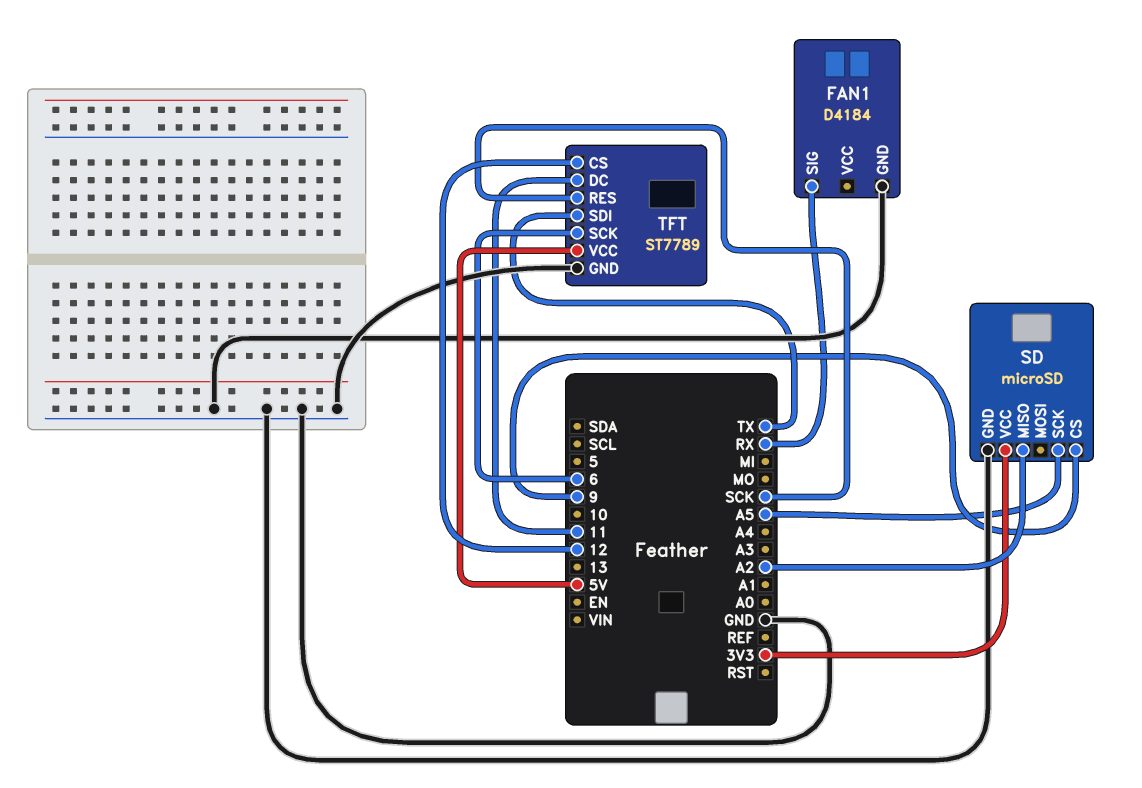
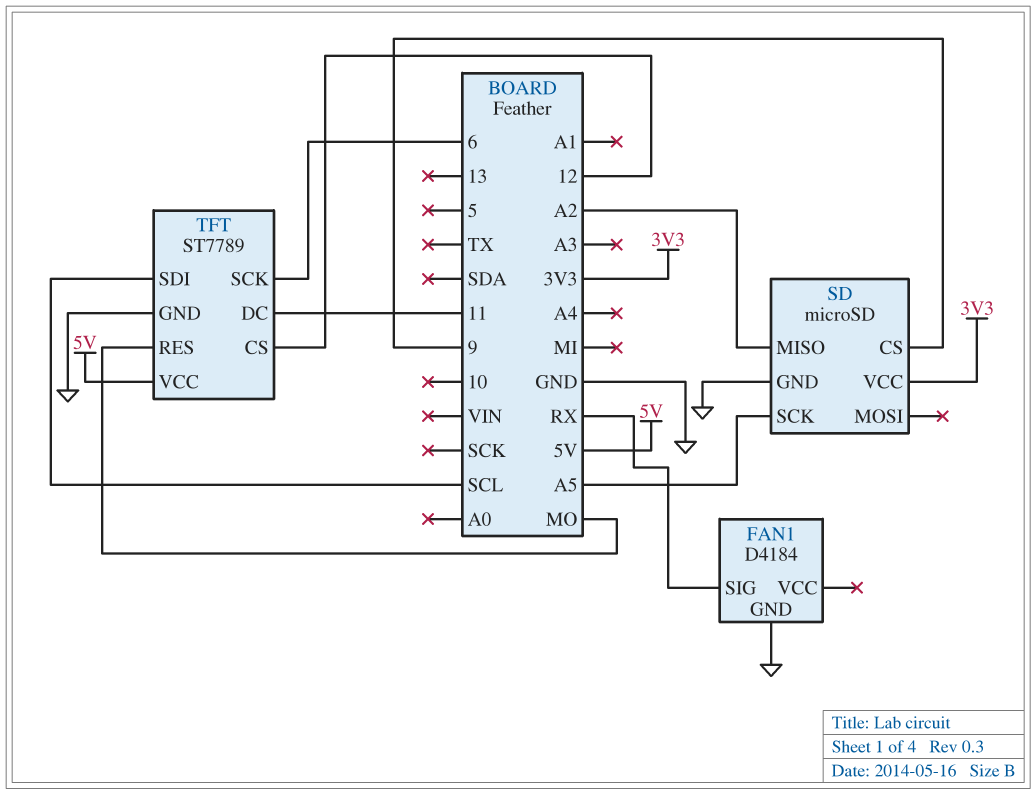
TFT pin RES: SCK -> MO
TFT pin SDI: TX -> SCL

